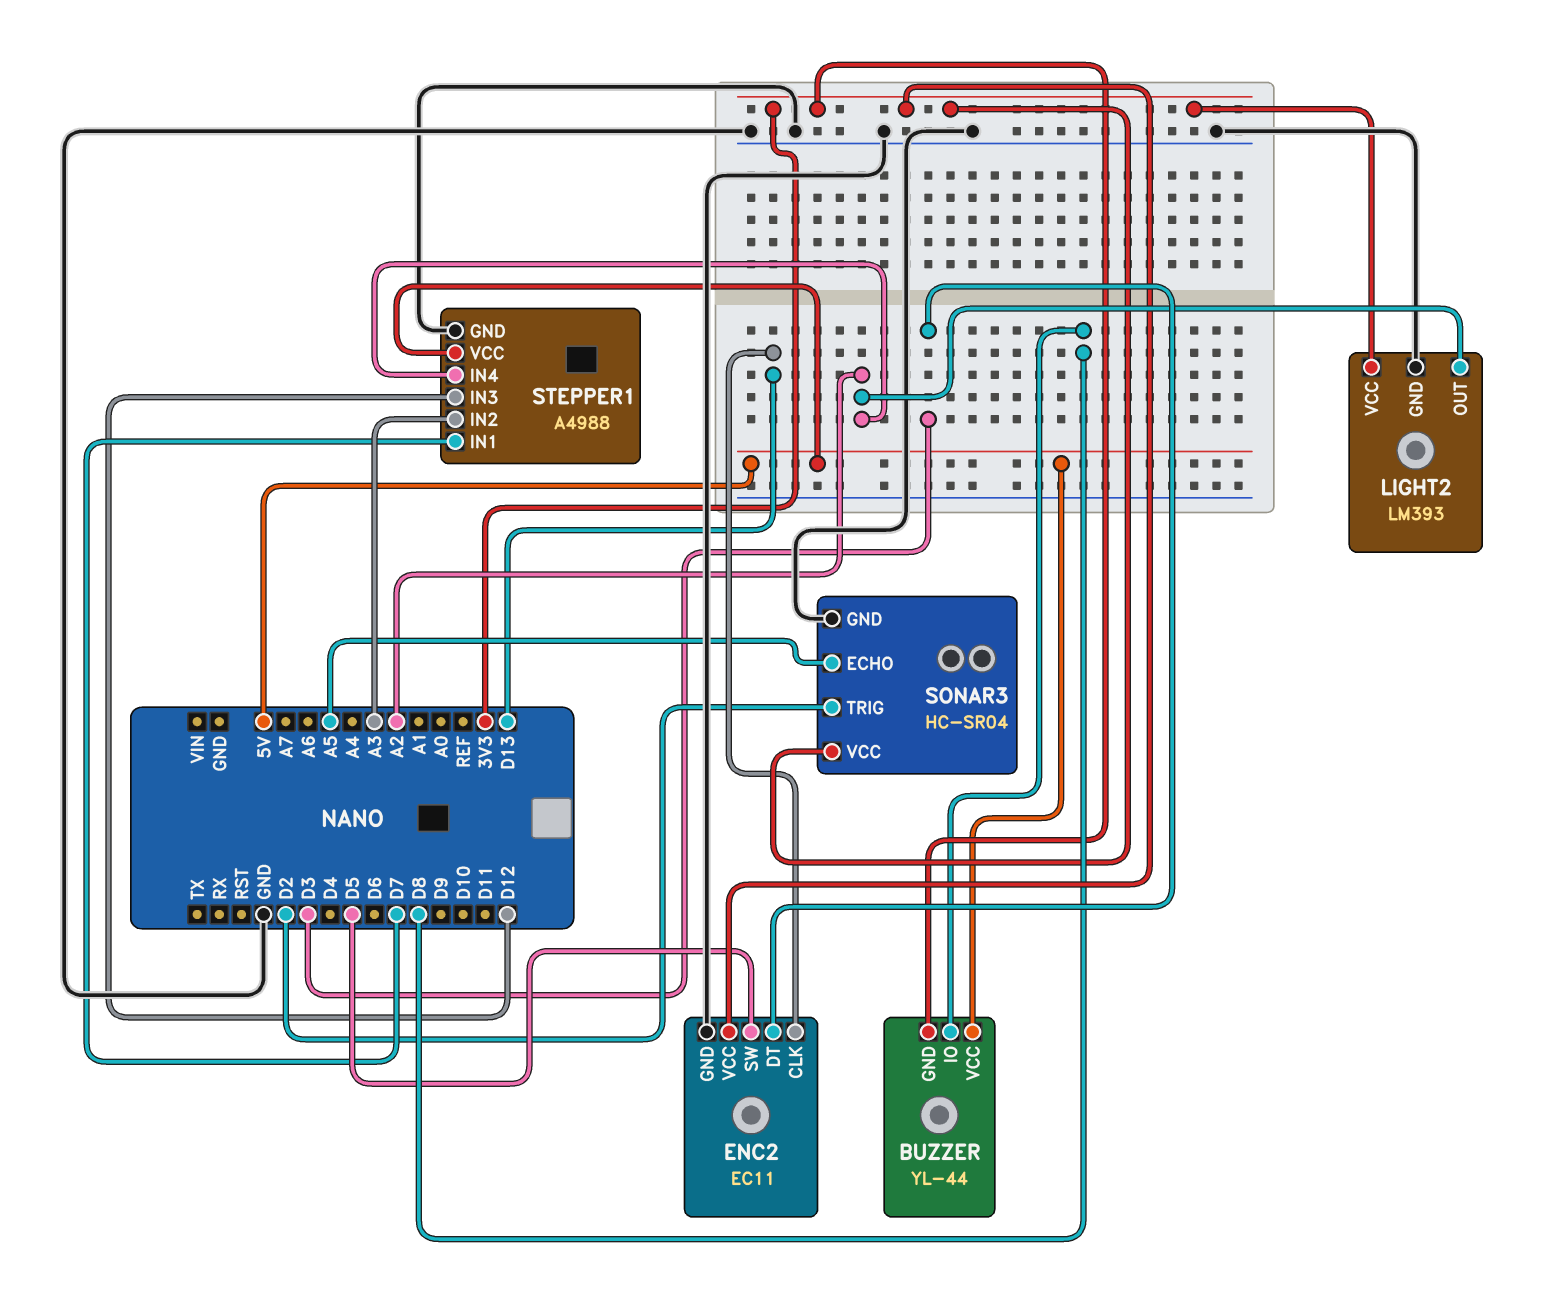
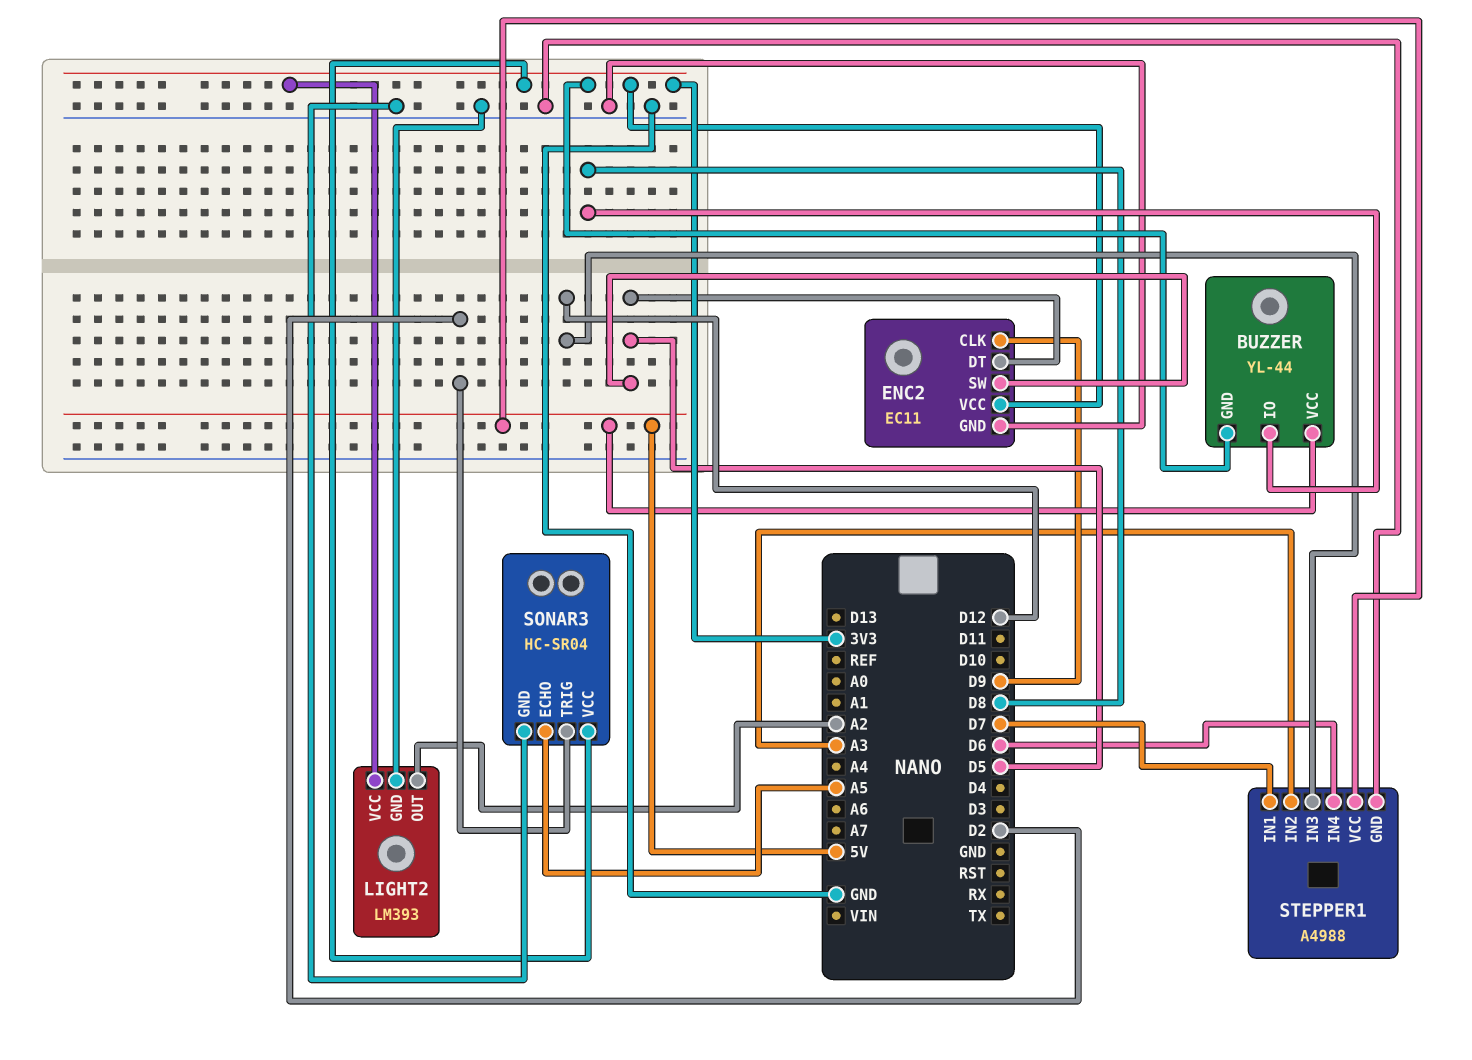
ENC2 pin CLK: D13 -> D9
ENC2 pin DT: D3 -> D5
STEPPER1 pin IN4: A2 -> D6

